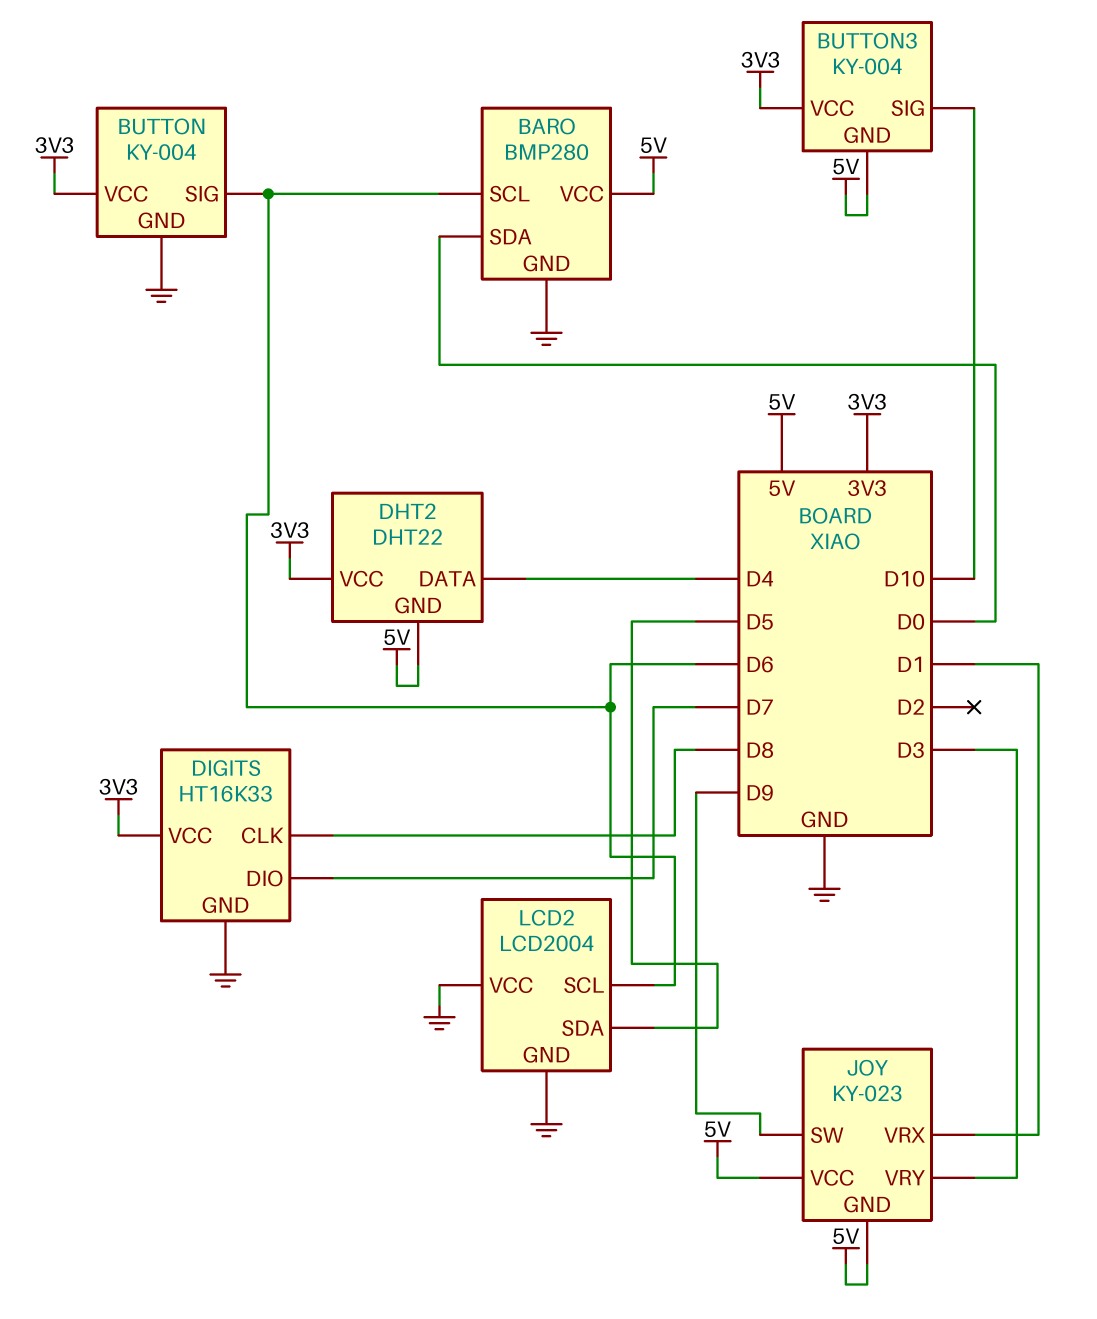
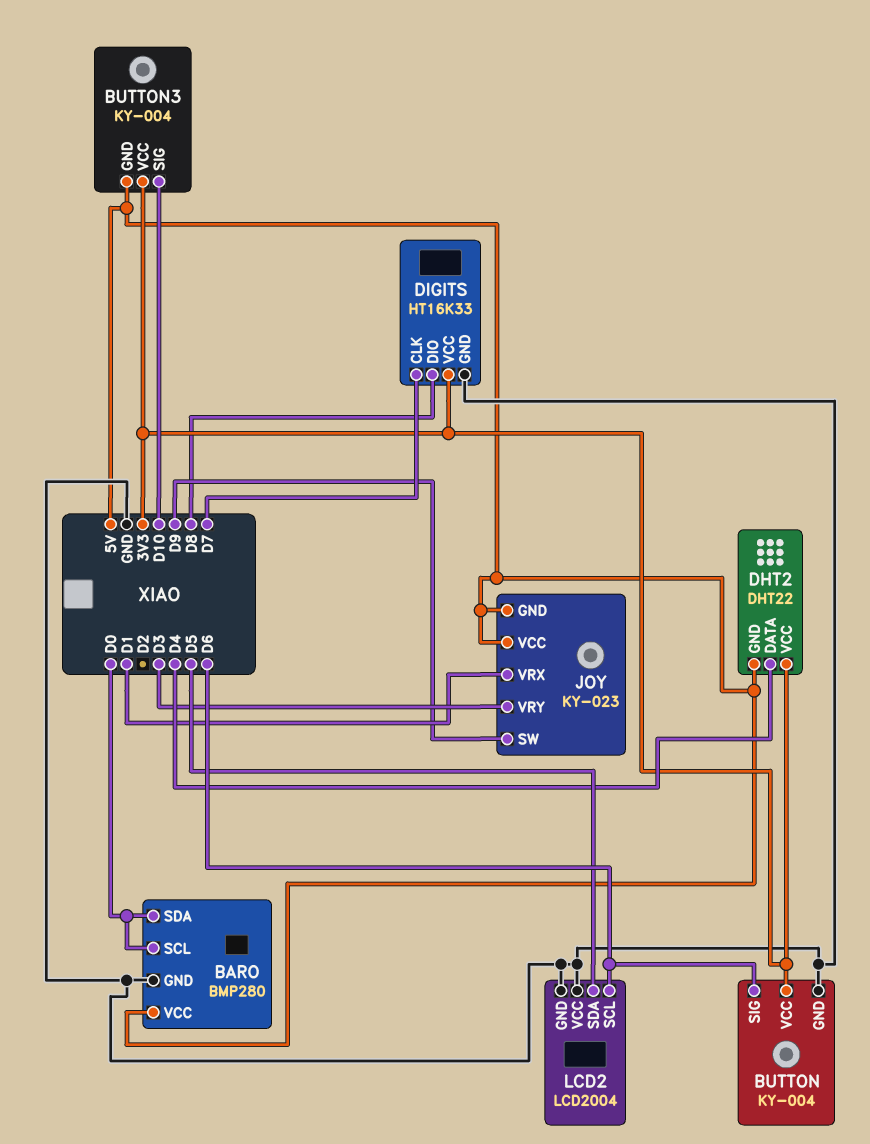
BARO pin SCL: D6 -> D0
DIGITS pin CLK: D8 -> D7
DIGITS pin DIO: D7 -> D8

